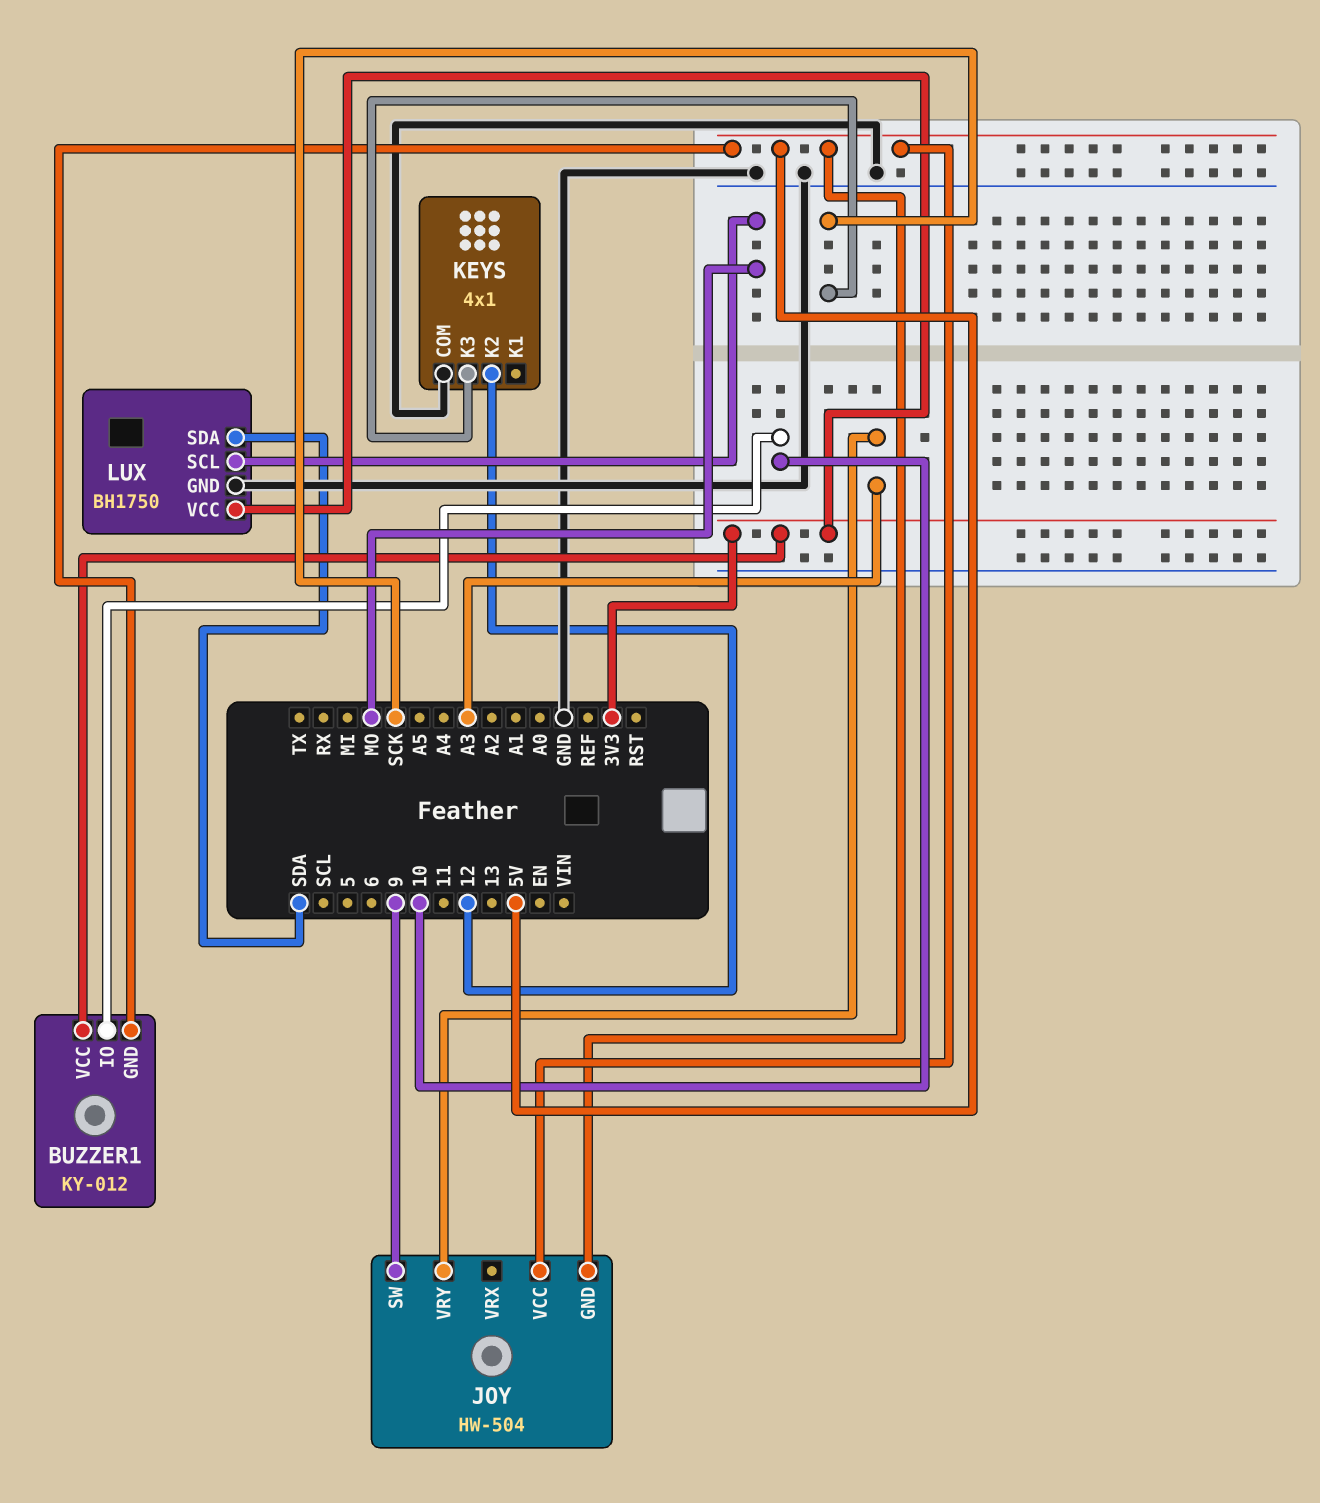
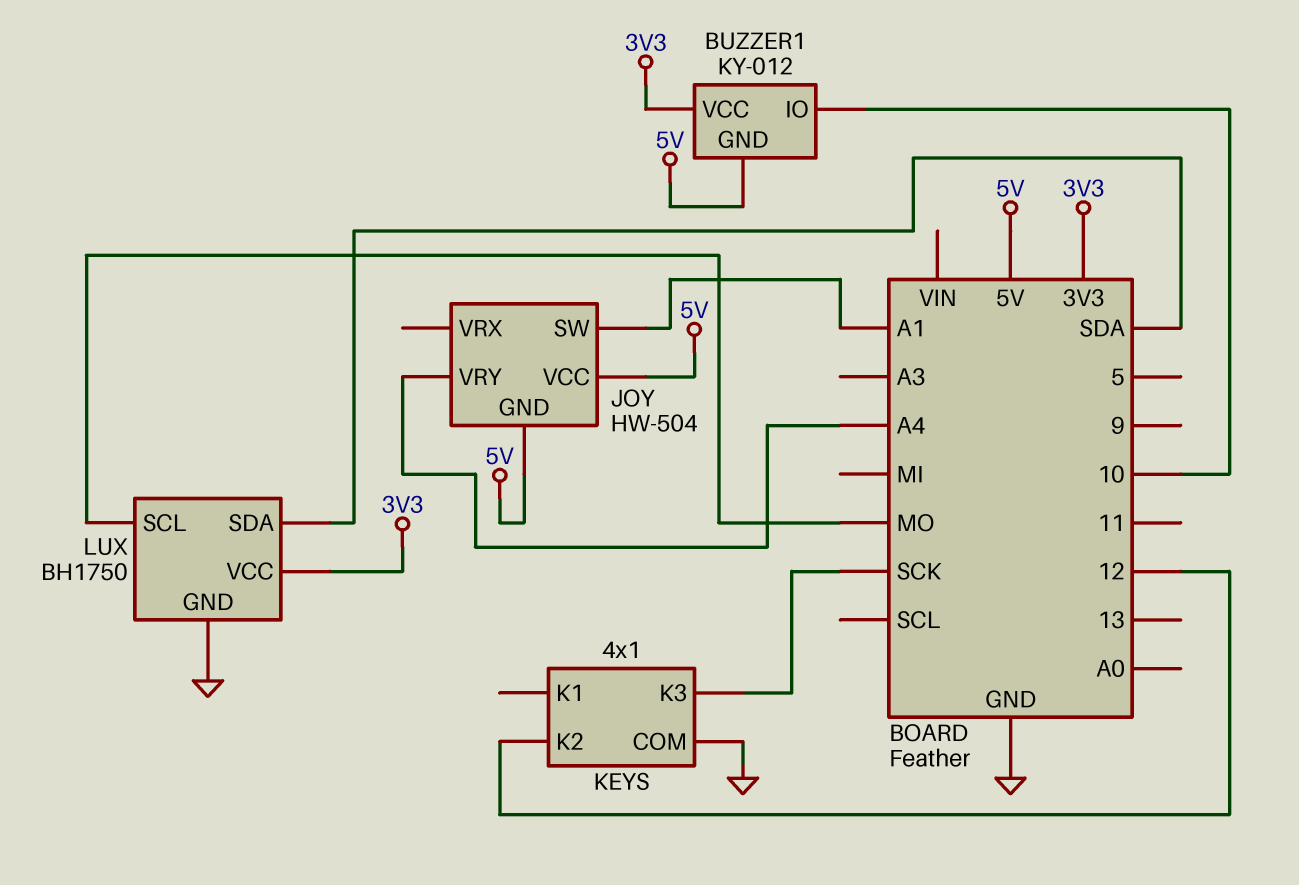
JOY pin SW: 9 -> A1
JOY pin VRY: A3 -> A4

